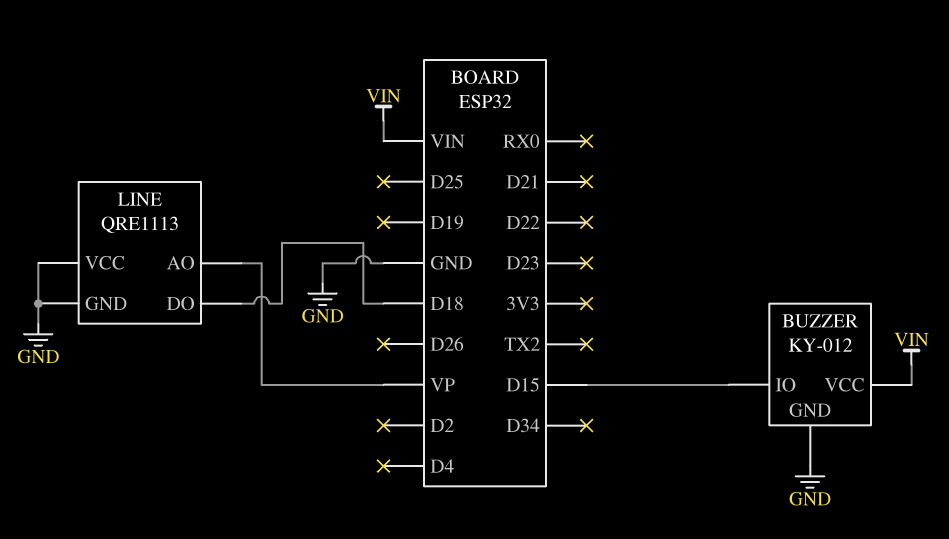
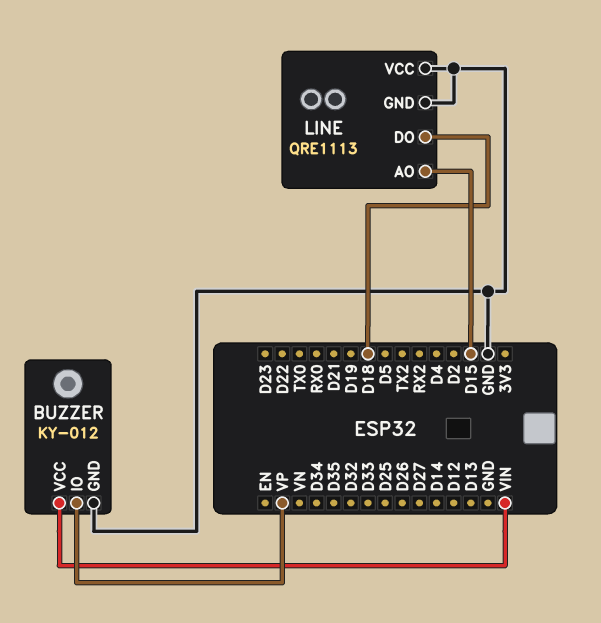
BUZZER pin IO: D15 -> VP
LINE pin AO: VP -> D15

